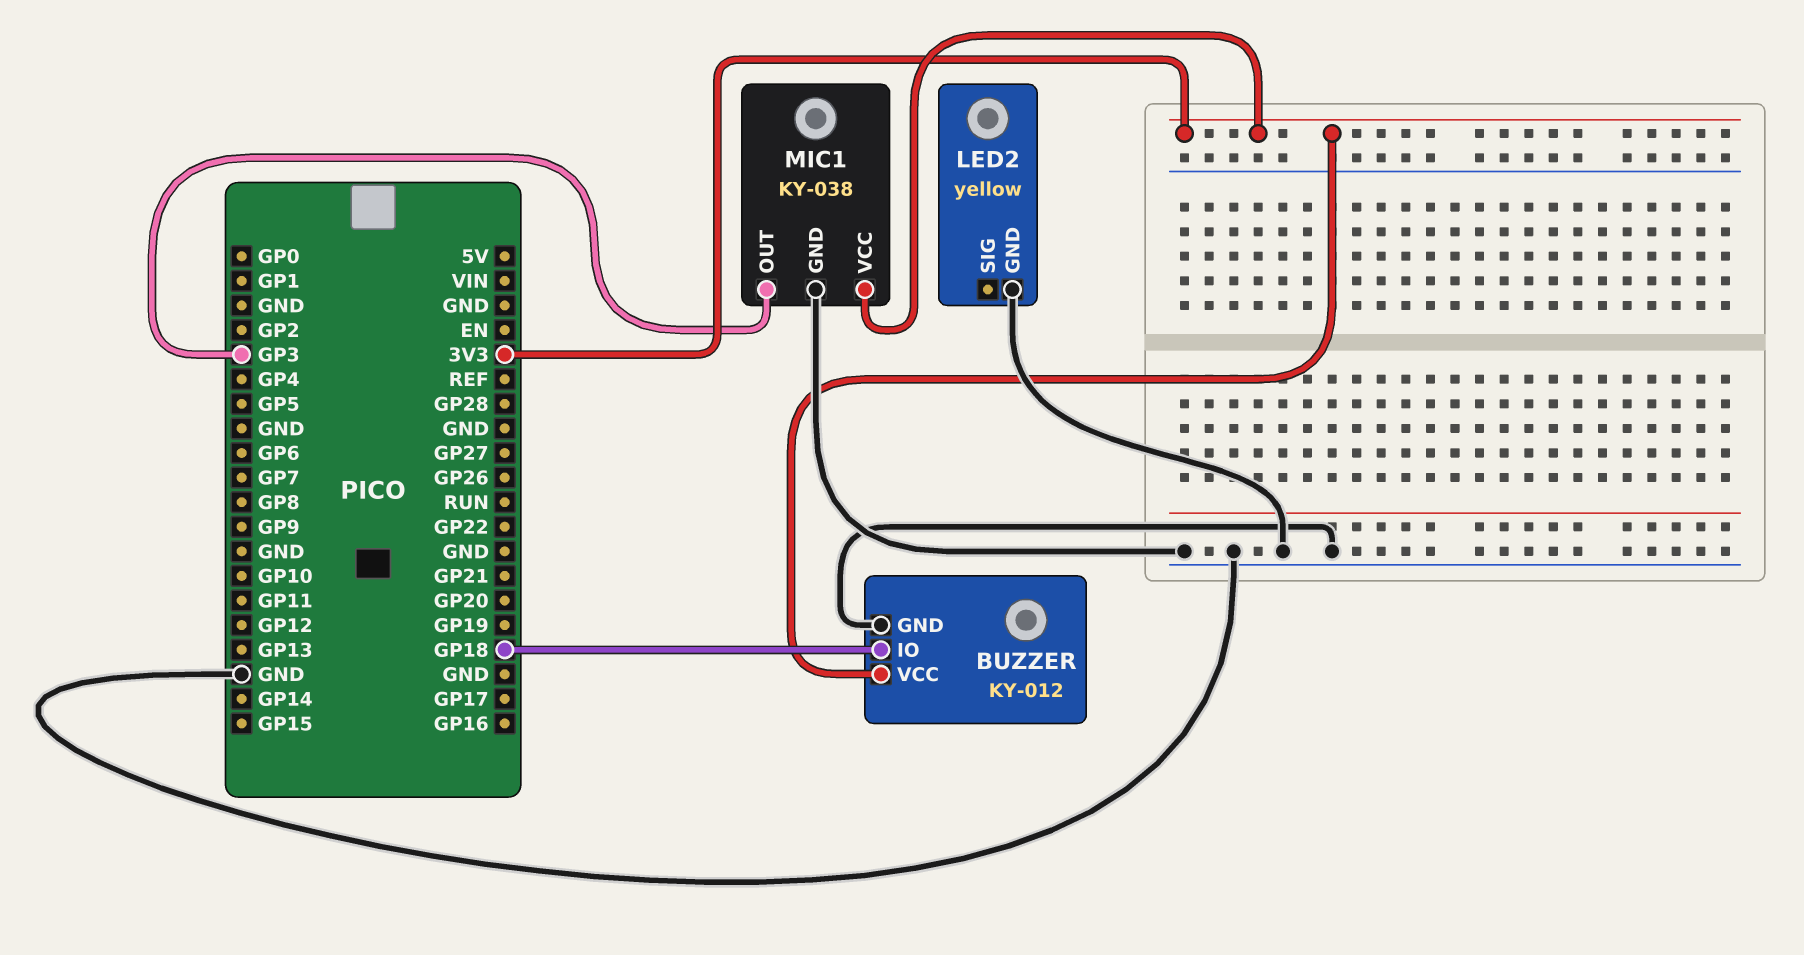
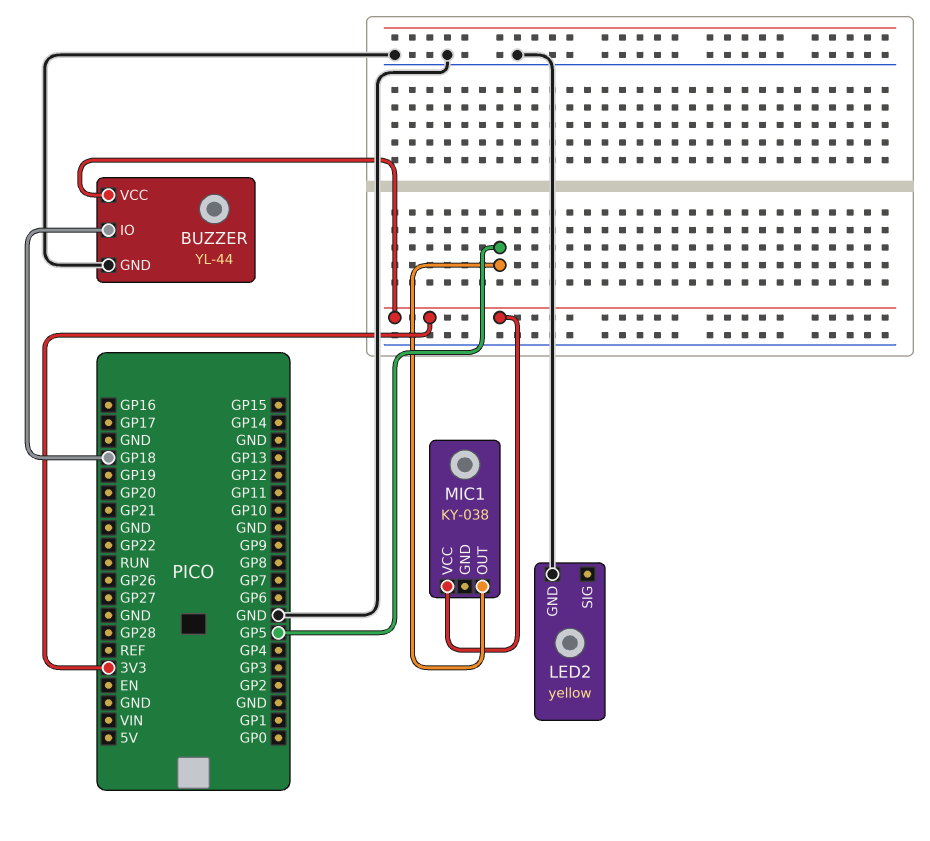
BUZZER: KY-012 -> YL-44
MIC1 pin GND: GND -> none
MIC1 pin OUT: GP3 -> GP5

